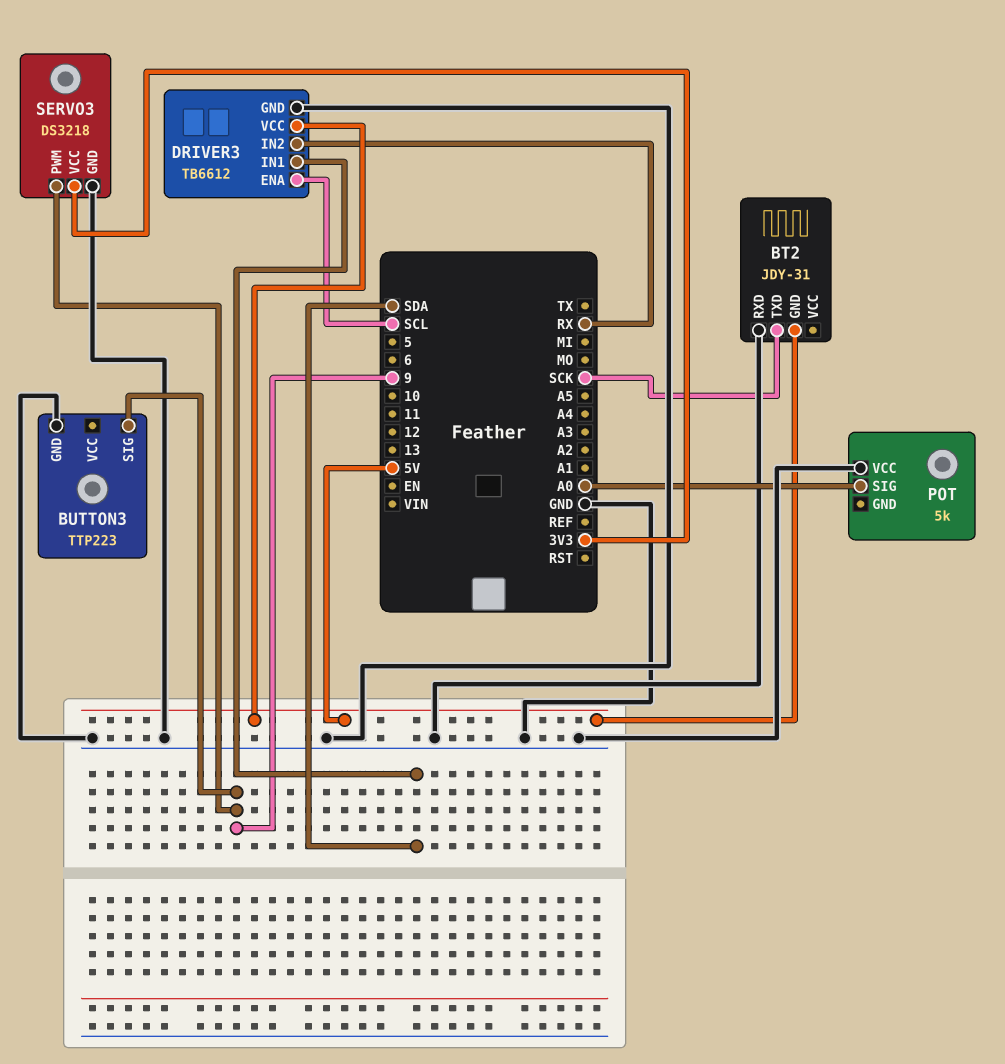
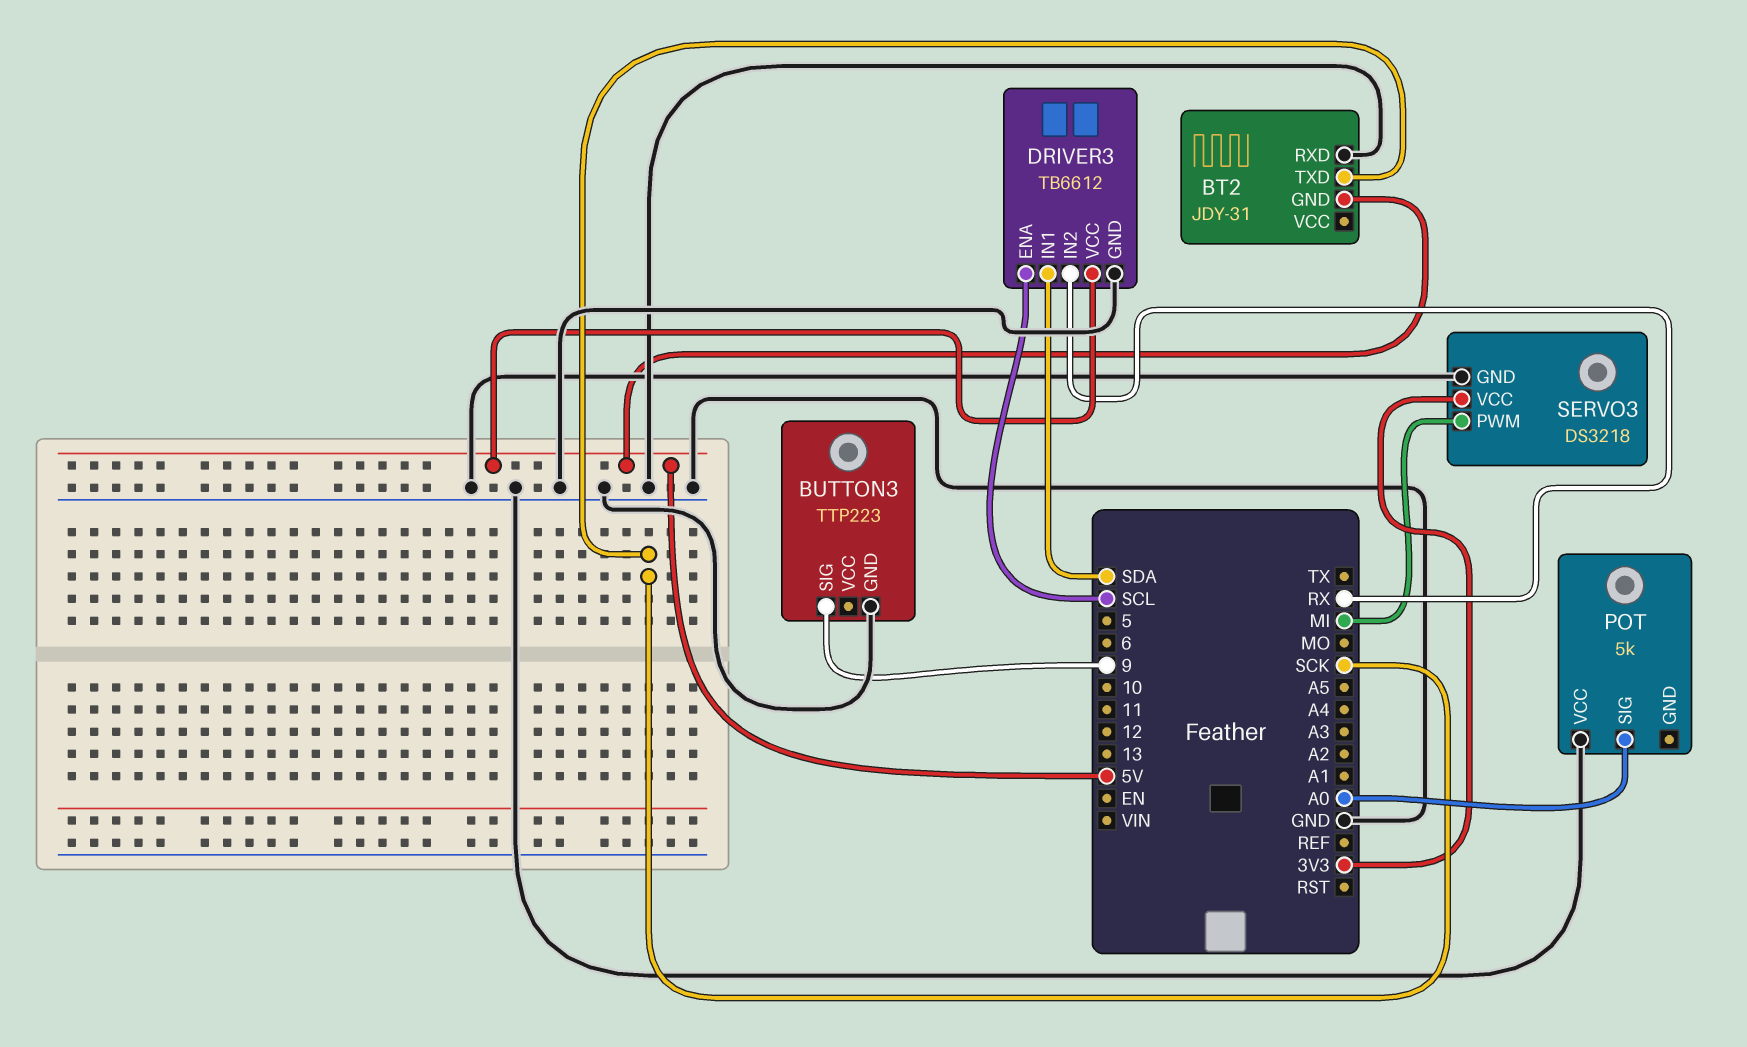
SERVO3 pin PWM: 9 -> MI

